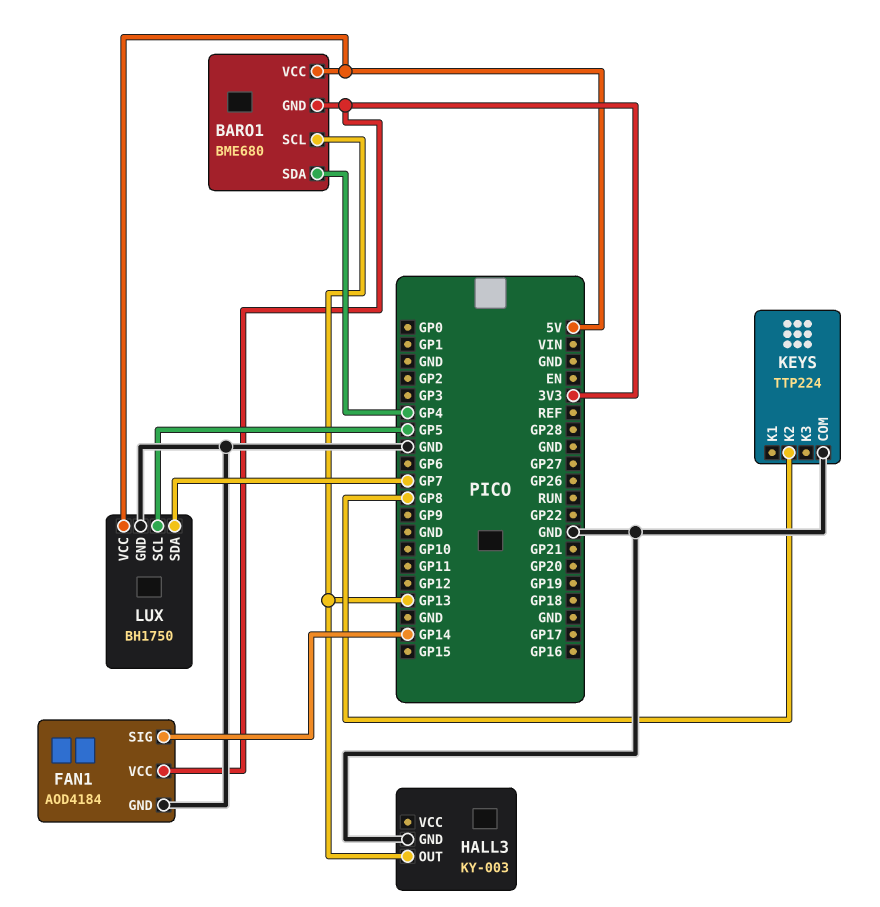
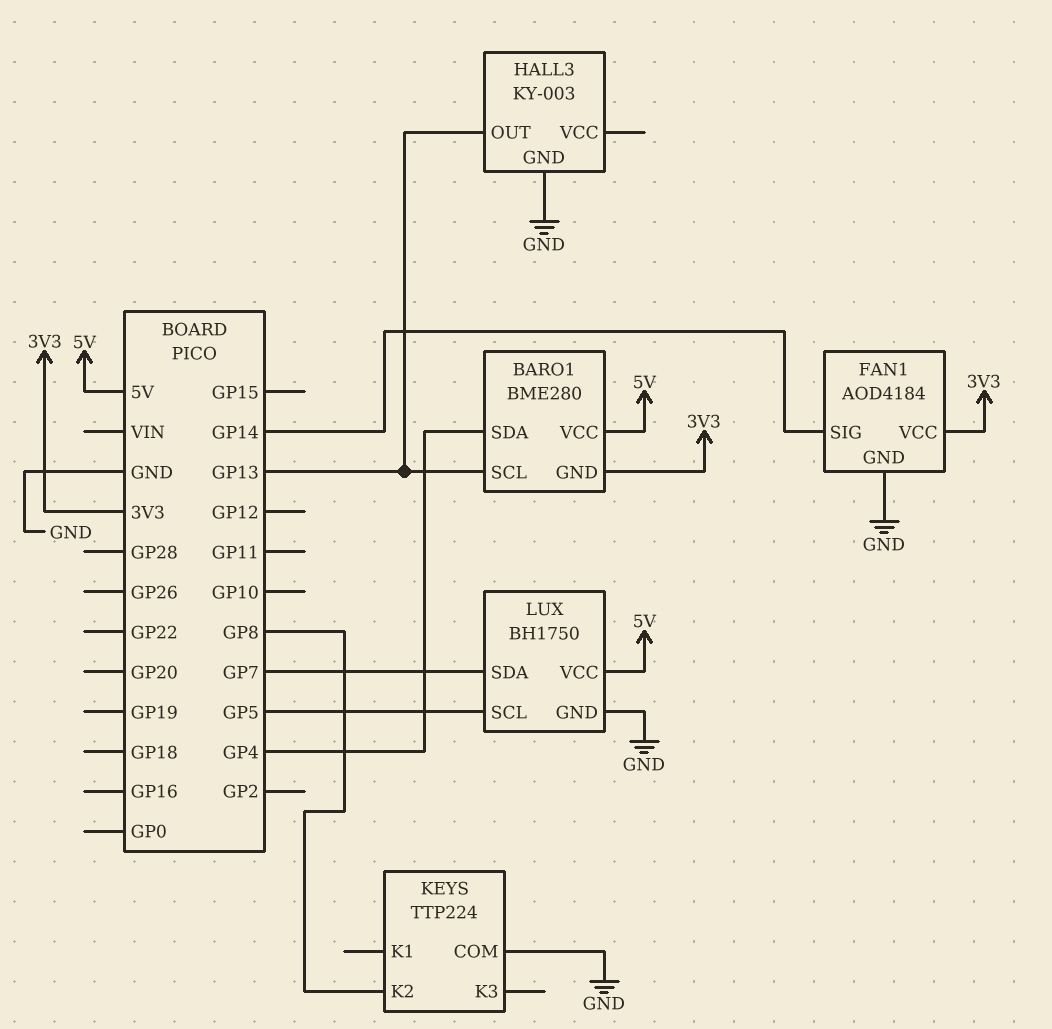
BARO1: BME680 -> BME280

